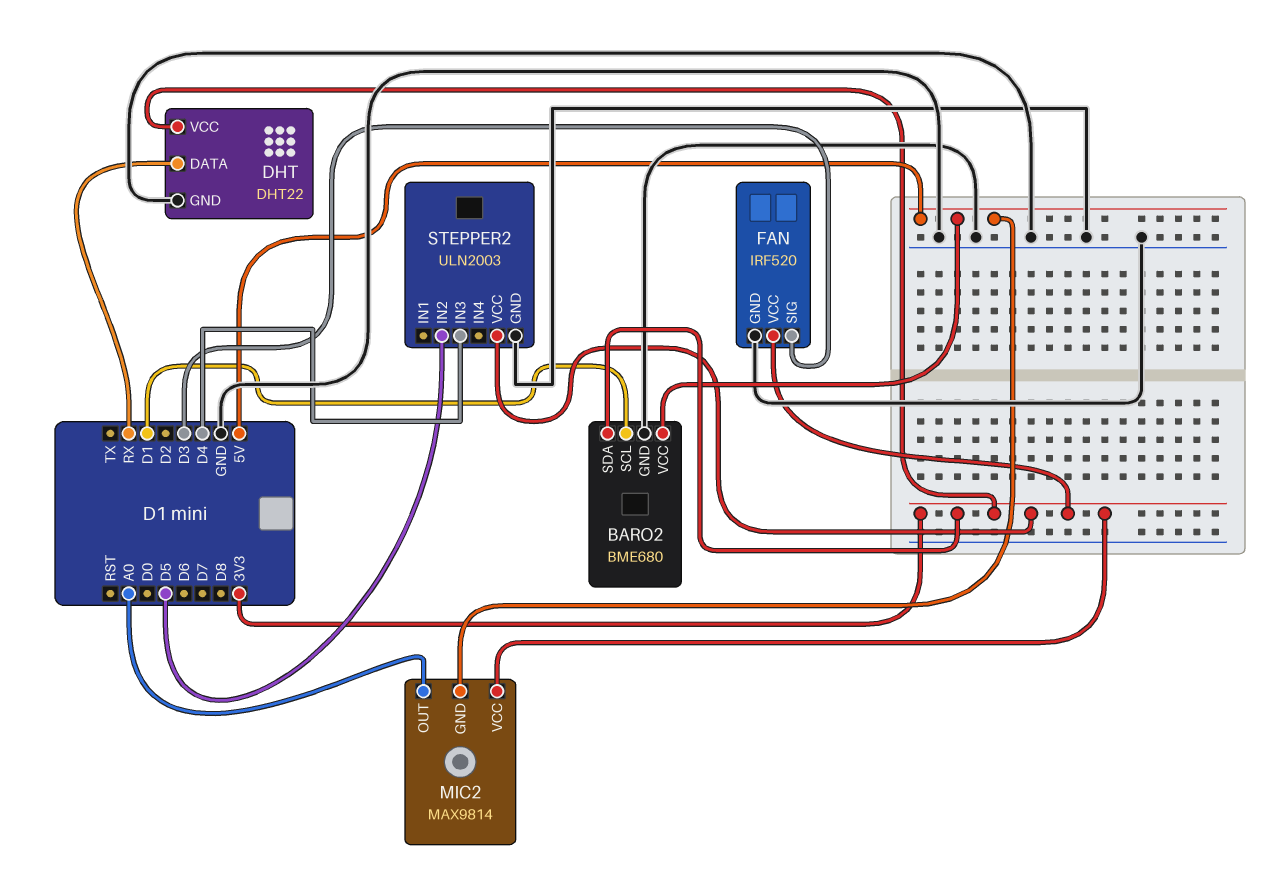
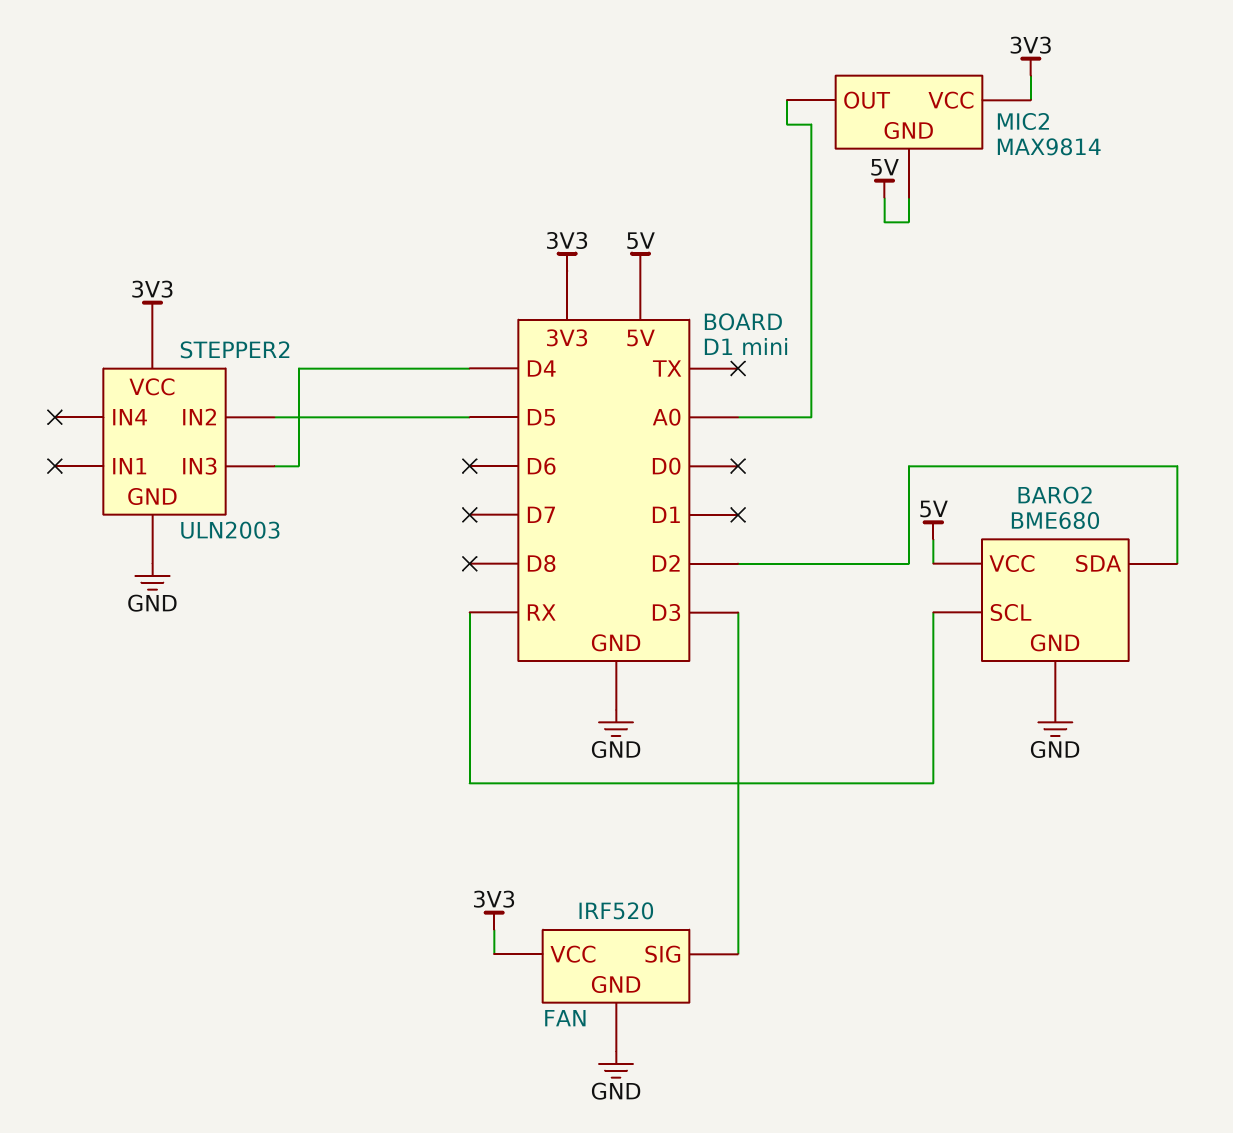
BARO2 pin SCL: D1 -> RX
BARO2 pin SDA: 3V3 -> D2
DHT: DHT22 -> none
DHT pin DATA: RX -> none
DHT pin GND: GND -> none
DHT pin VCC: 3V3 -> none

